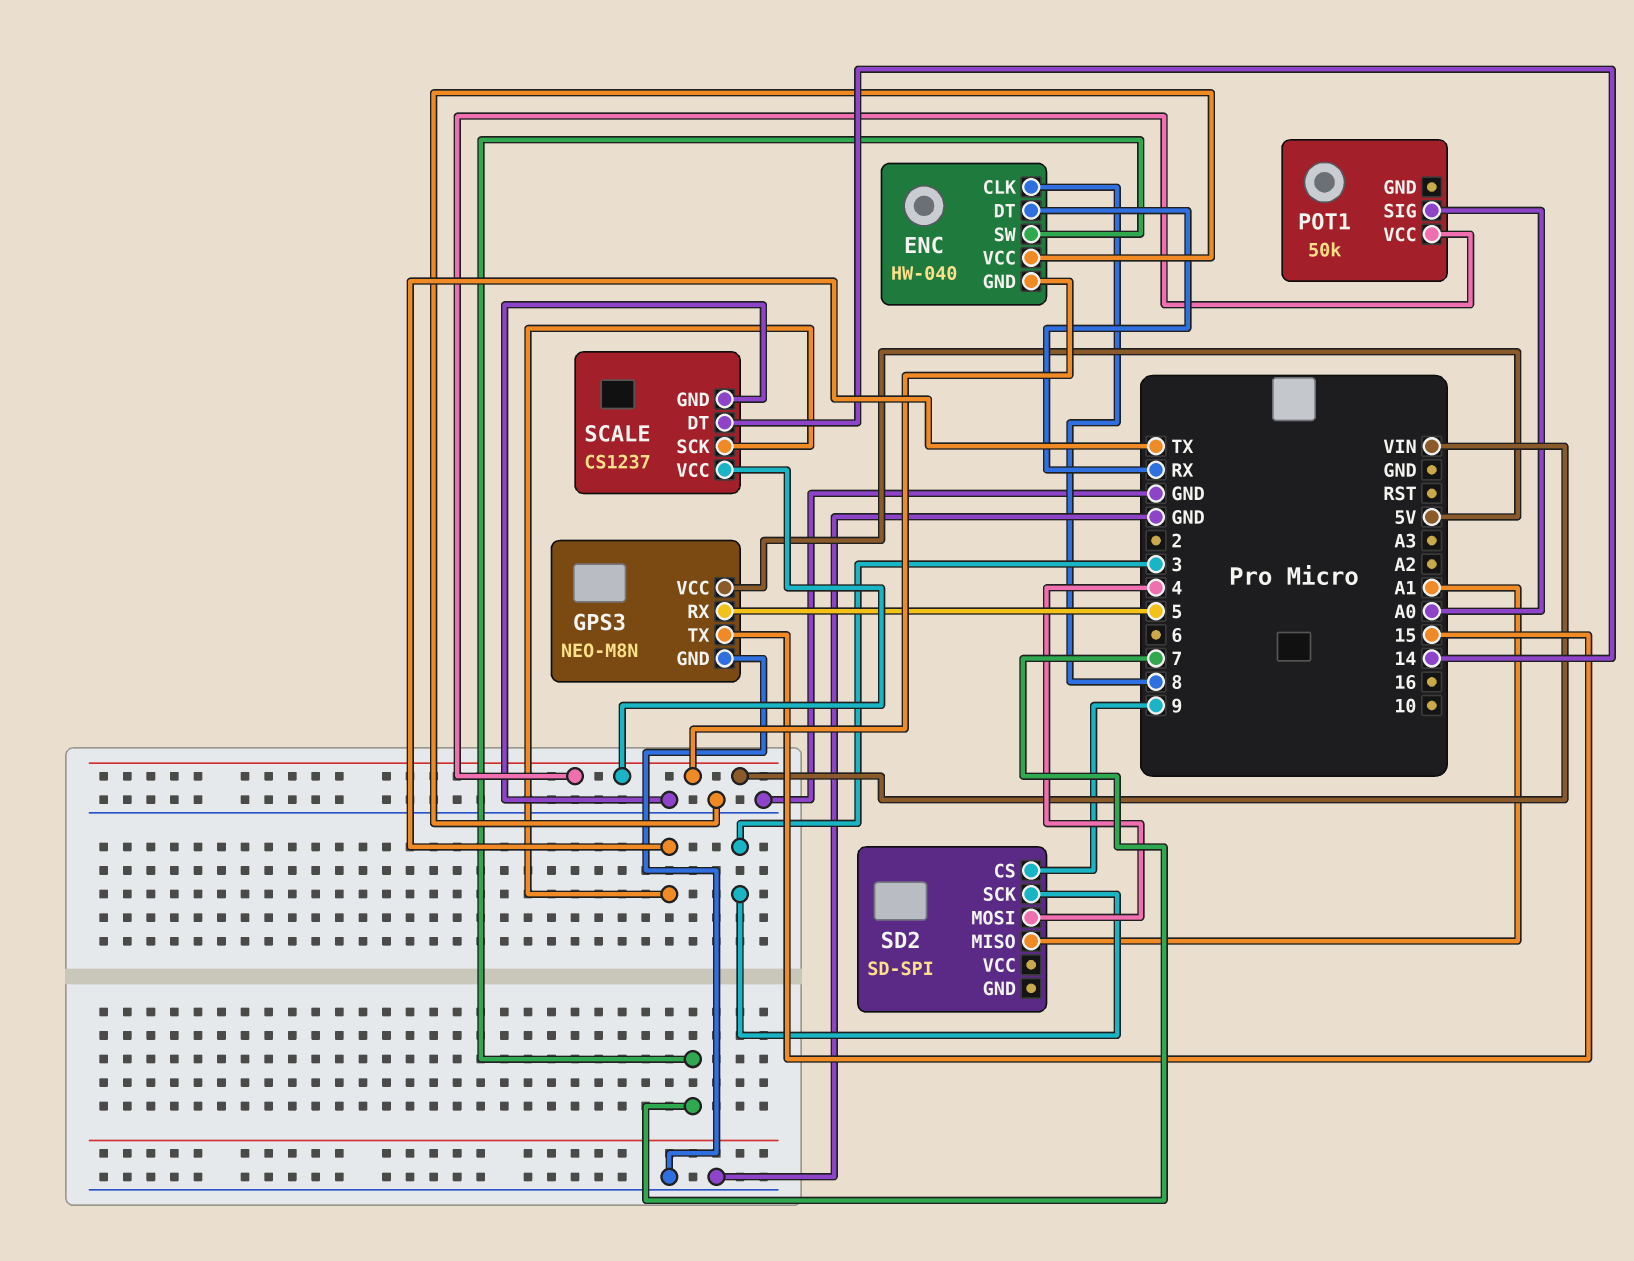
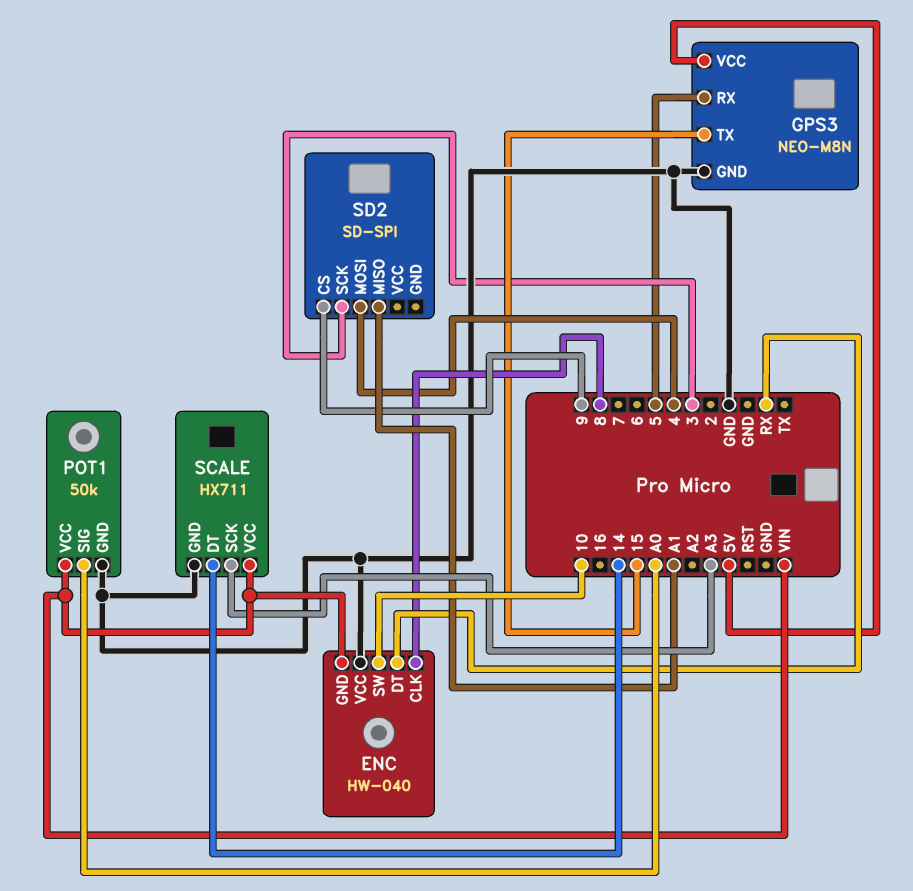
ENC pin SW: 7 -> 10
POT1 pin GND: none -> GND
SCALE: CS1237 -> HX711
SCALE pin SCK: TX -> A3

